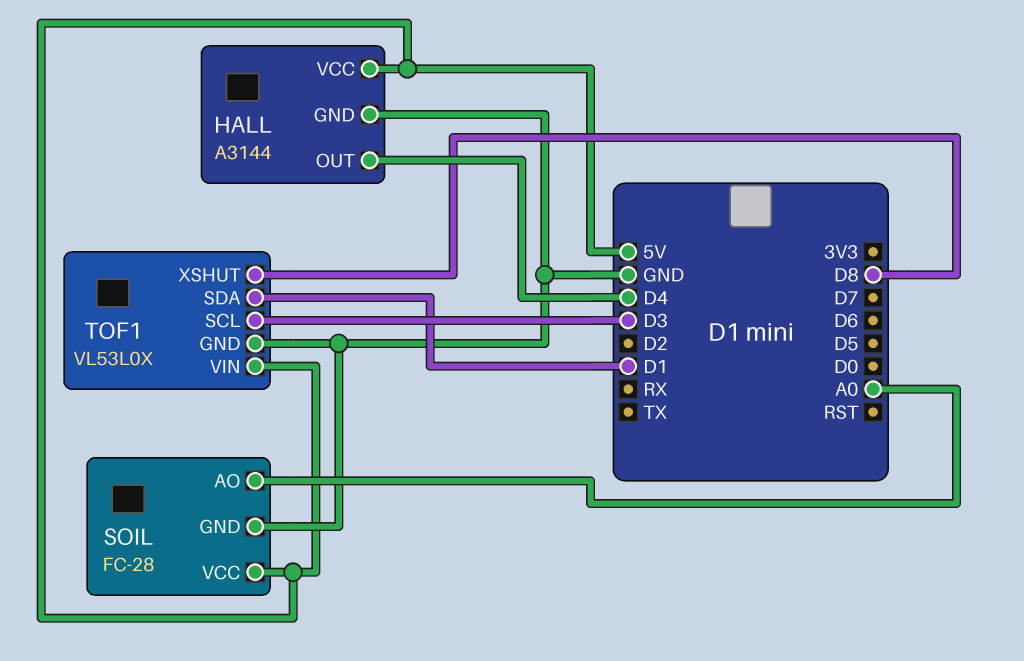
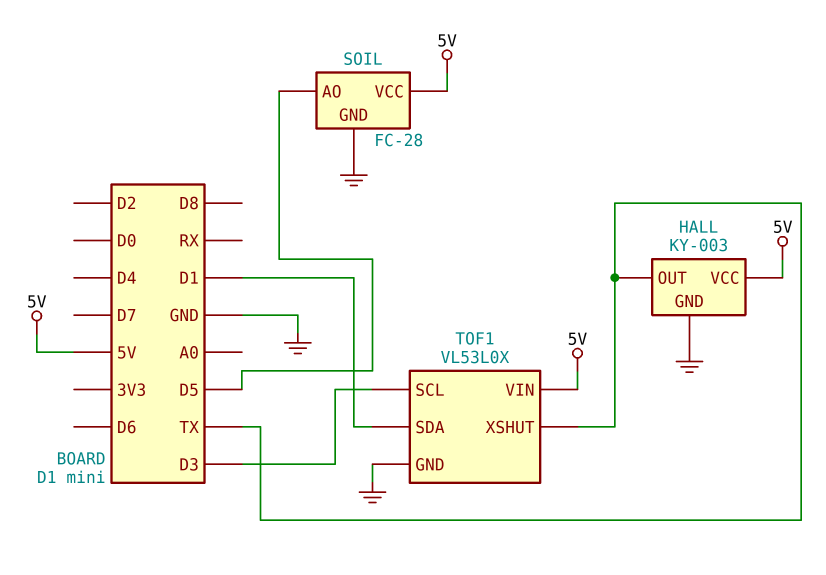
HALL: A3144 -> KY-003
HALL pin OUT: D4 -> TX
SOIL pin AO: A0 -> D5
TOF1 pin XSHUT: D8 -> TX

